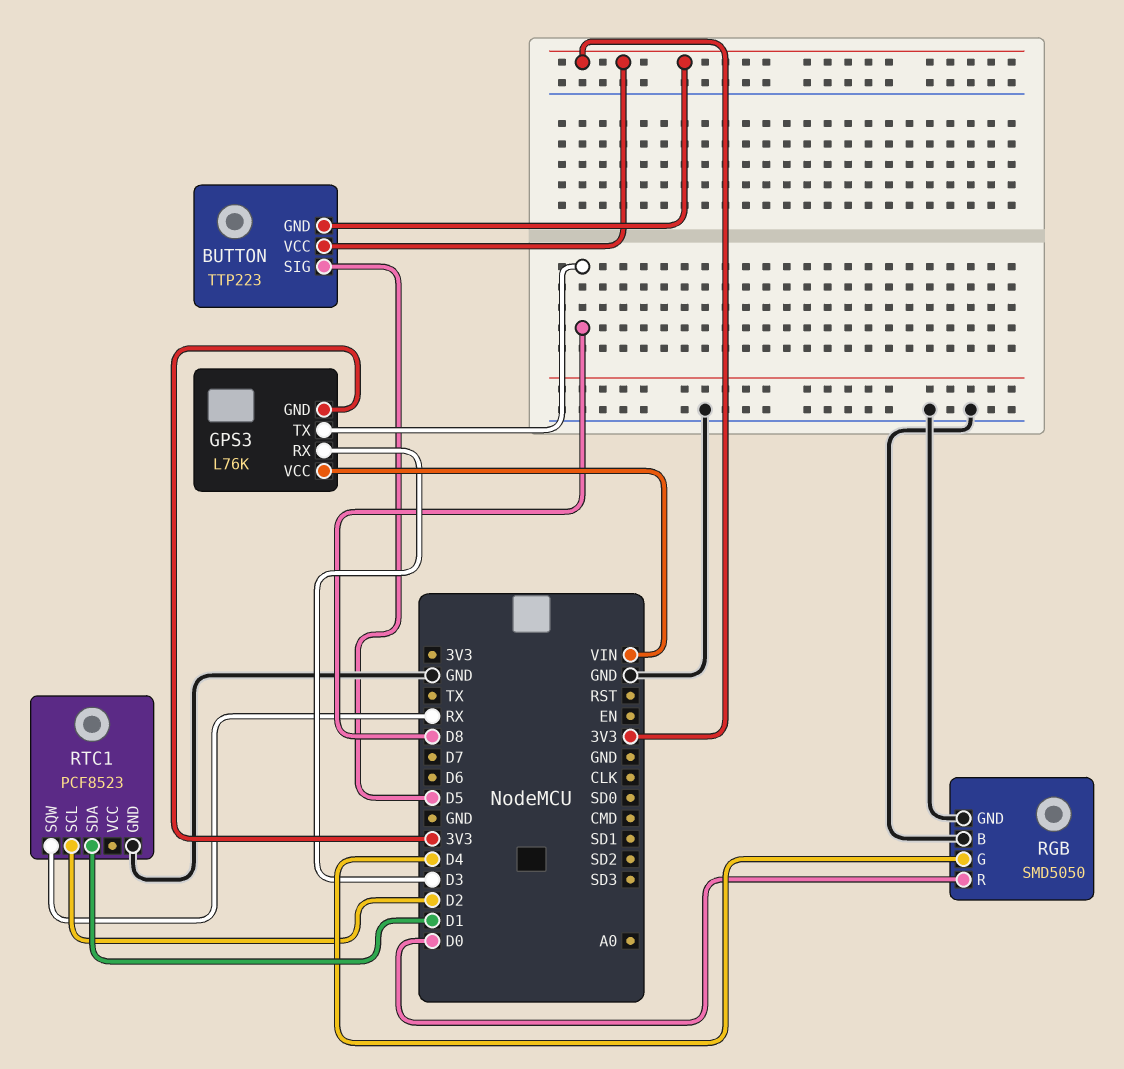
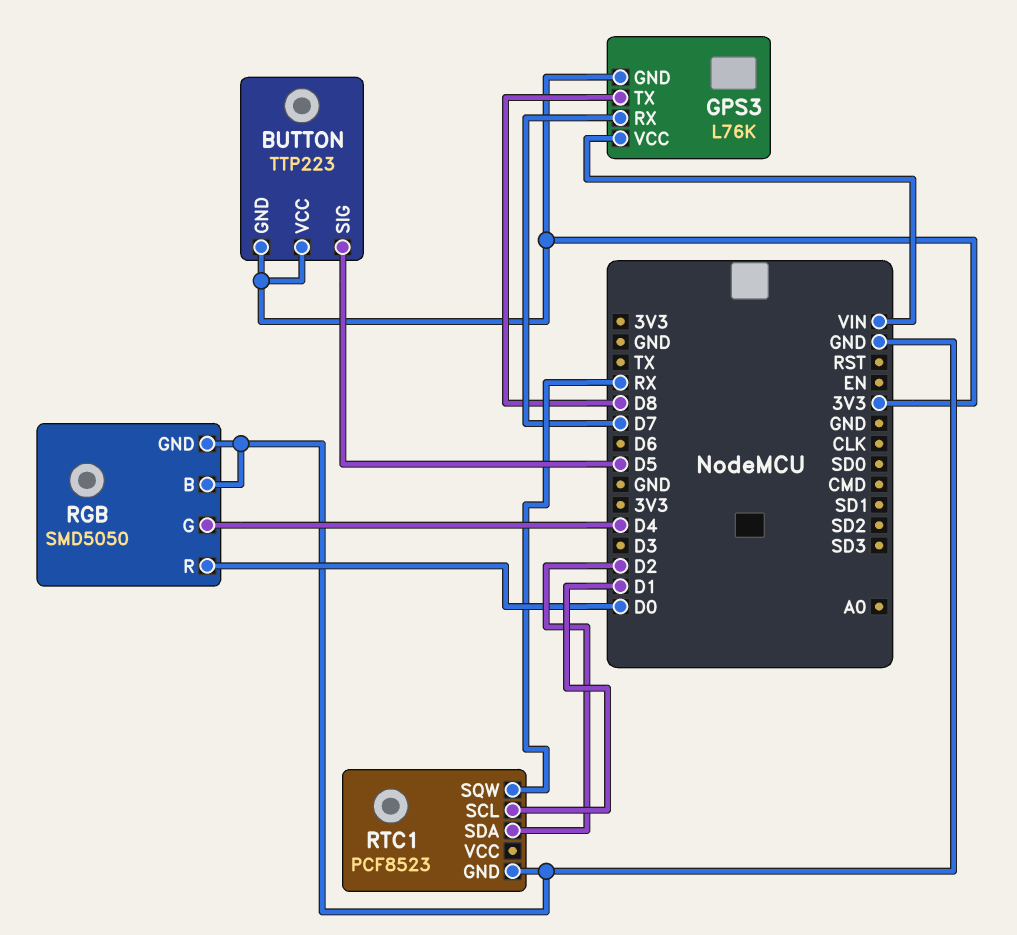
GPS3 pin RX: D3 -> D7
RTC1 pin SCL: D2 -> D1
RTC1 pin SDA: D1 -> D2

